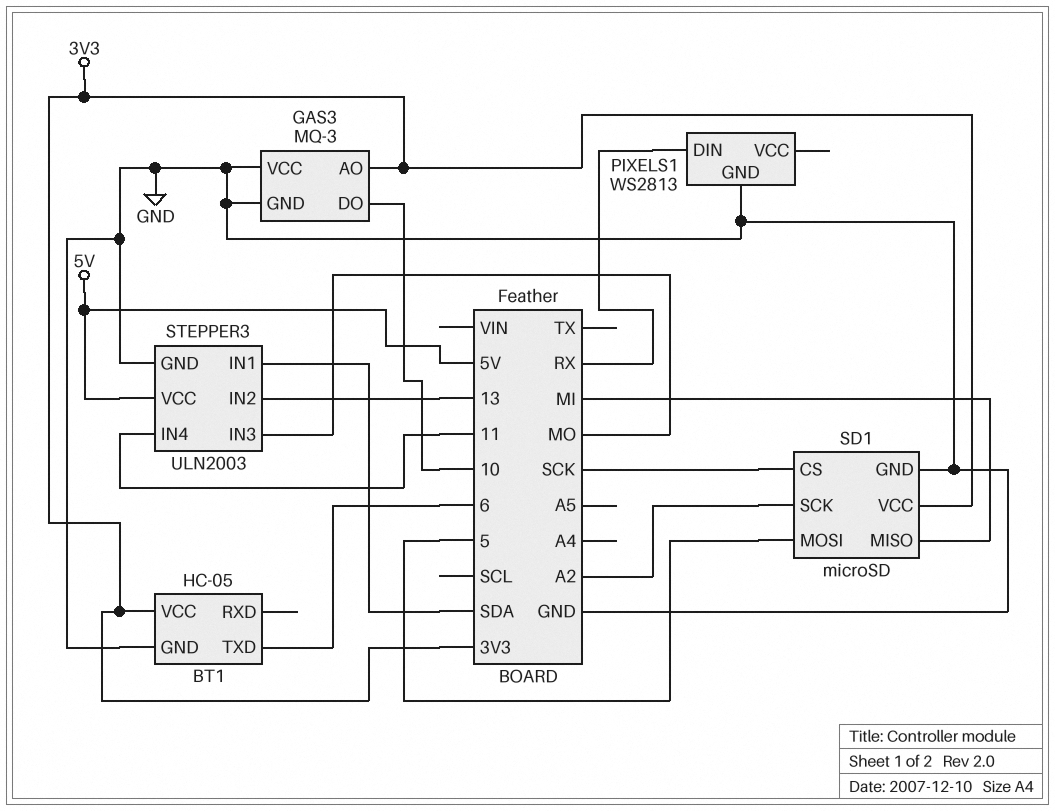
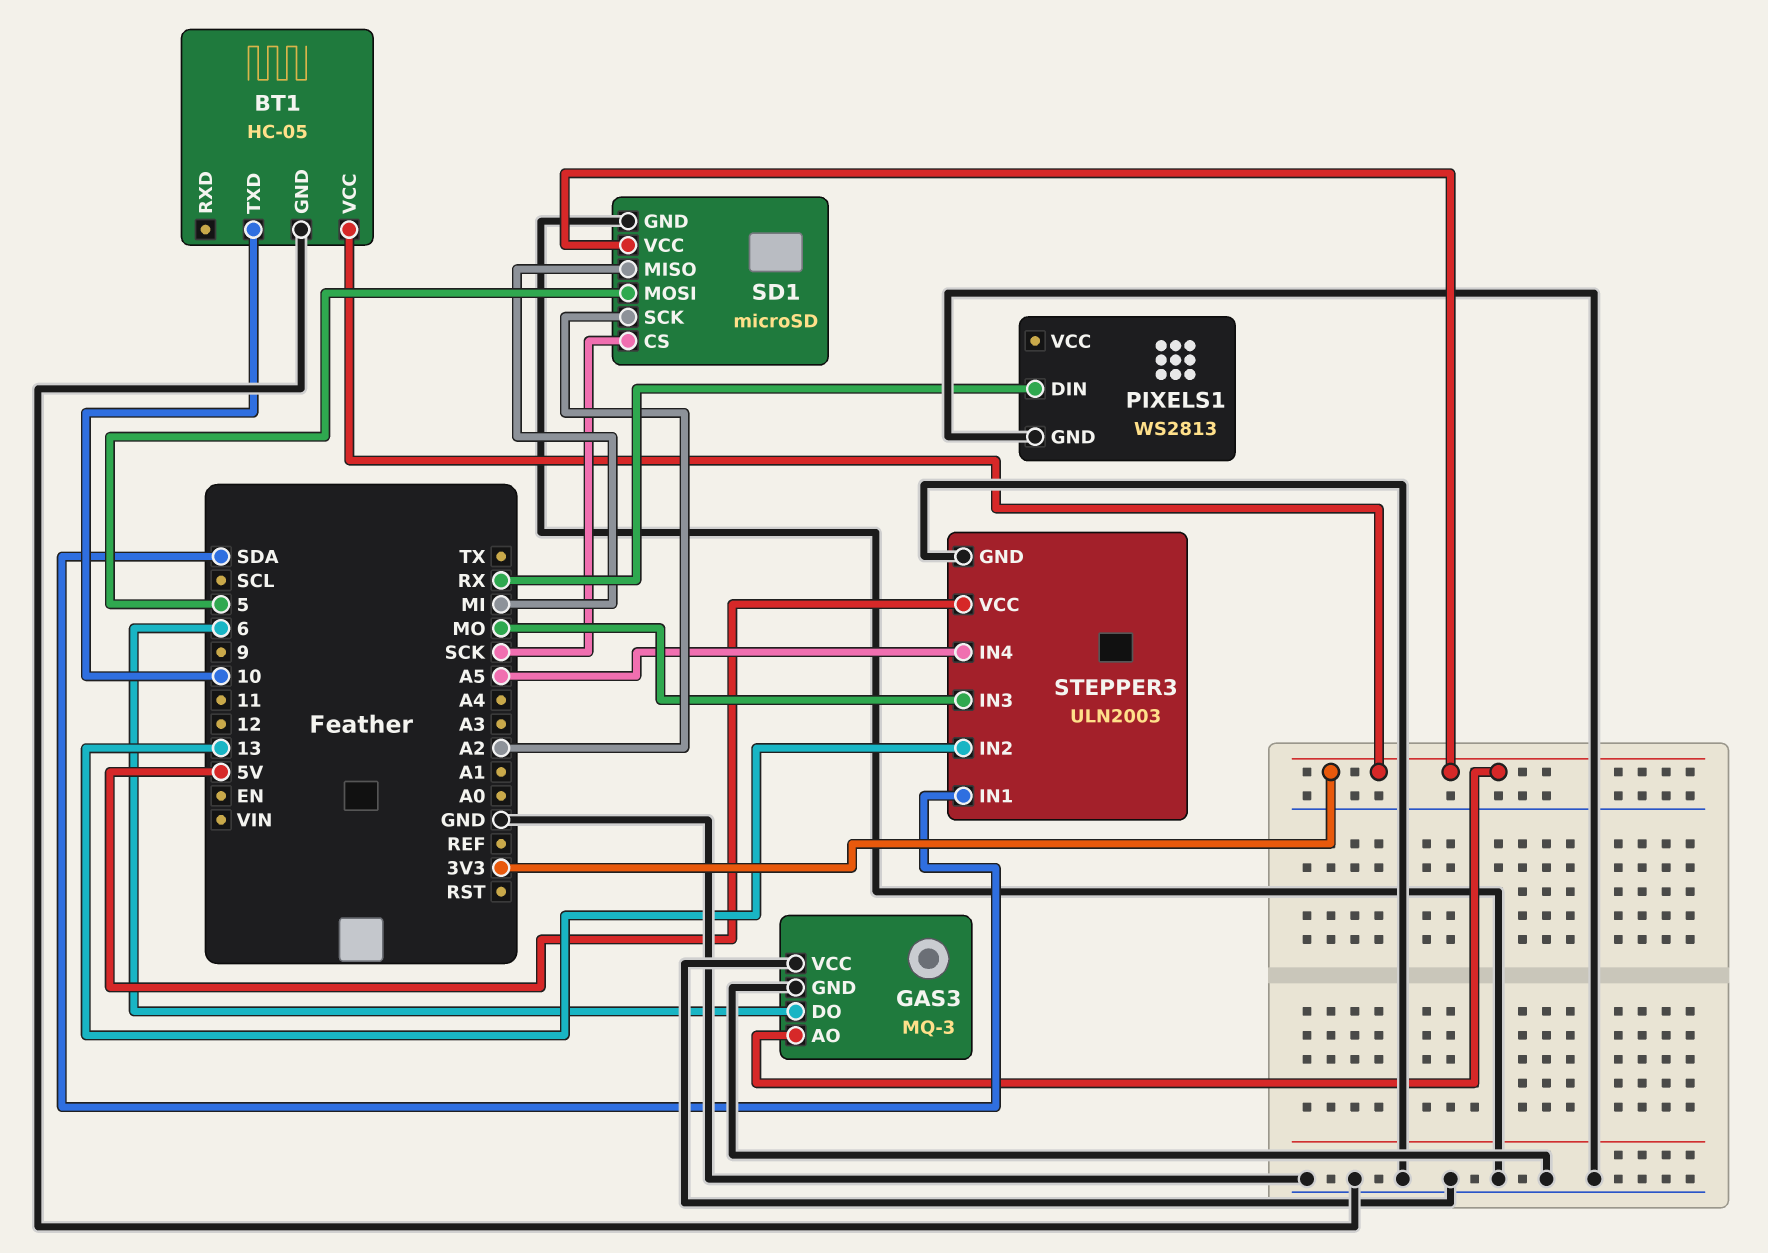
BT1 pin TXD: 6 -> 10
GAS3 pin DO: 10 -> 6
STEPPER3 pin IN4: 11 -> A5

